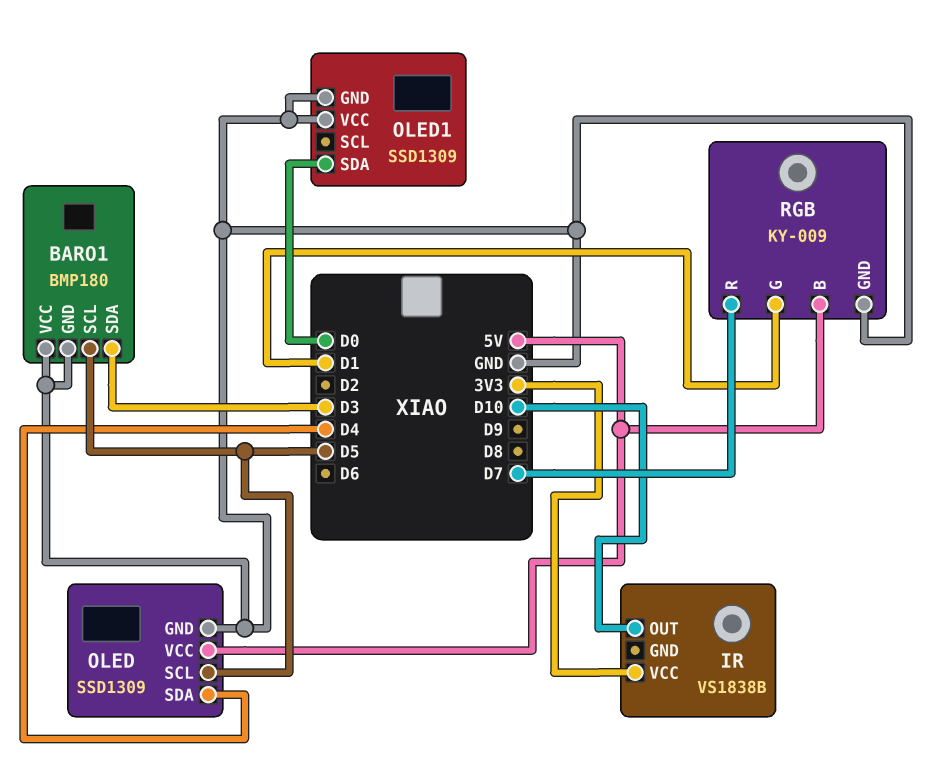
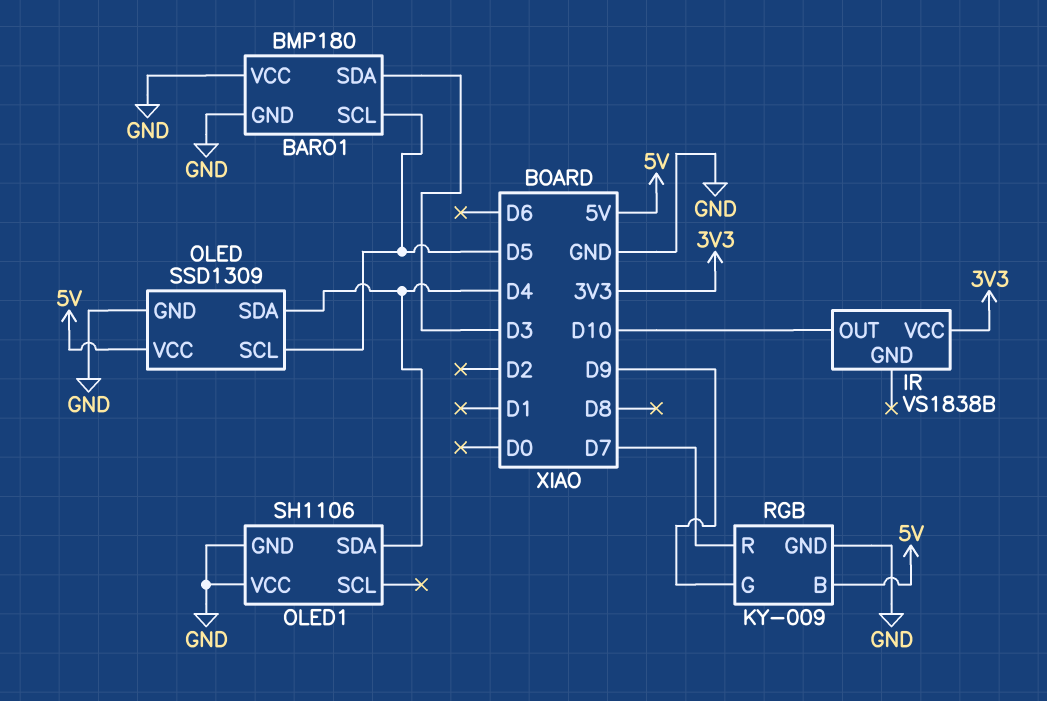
OLED1: SSD1309 -> SH1106
OLED1 pin SDA: D0 -> D4
RGB pin G: D1 -> D9

